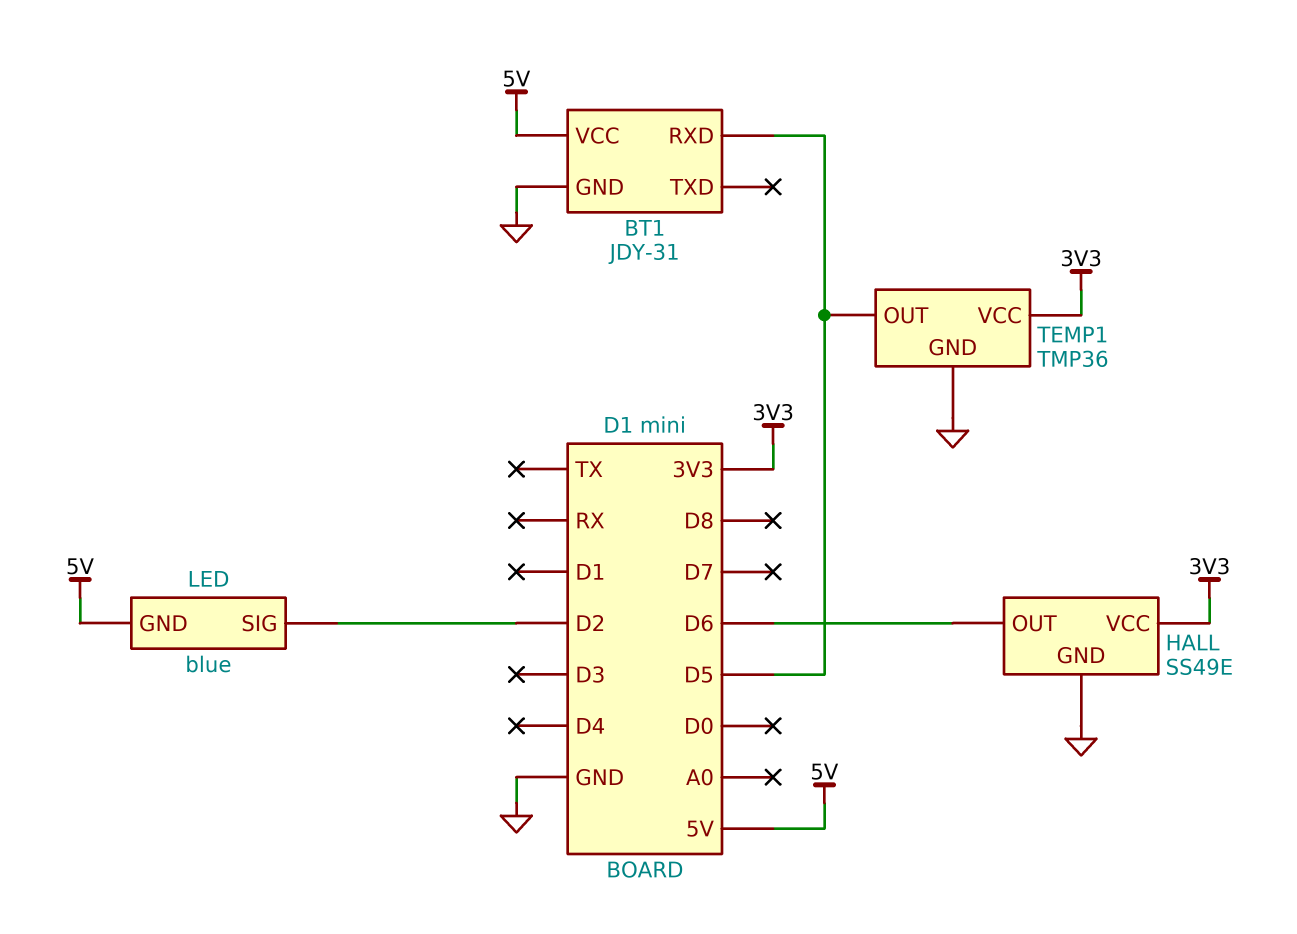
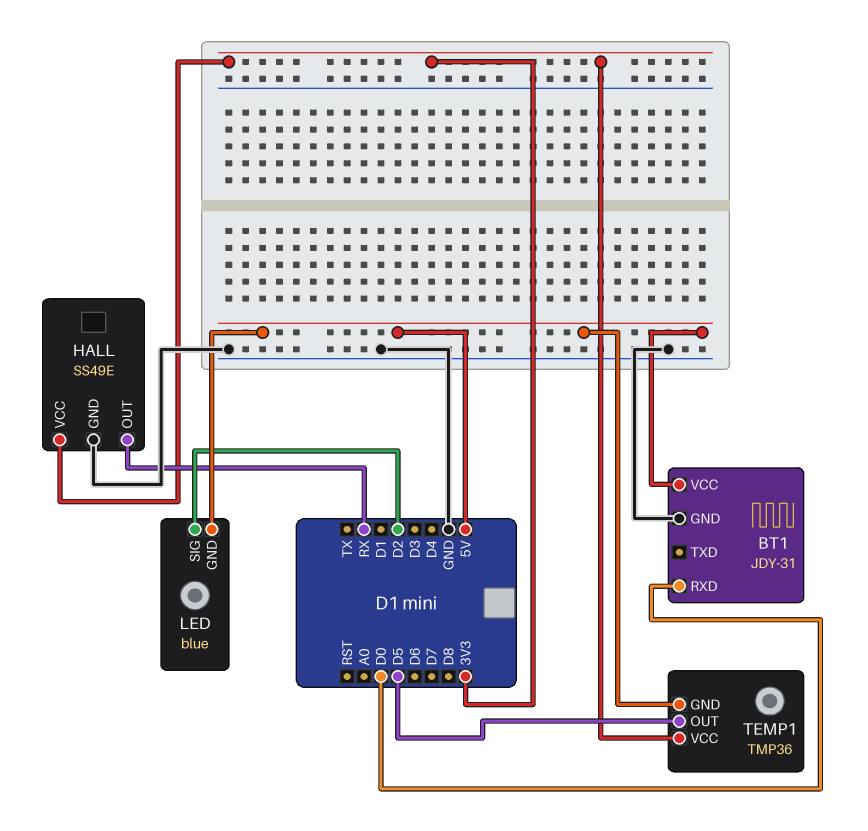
BT1 pin RXD: D5 -> D0
HALL pin OUT: D6 -> RX
TEMP1 pin GND: GND -> 5V

